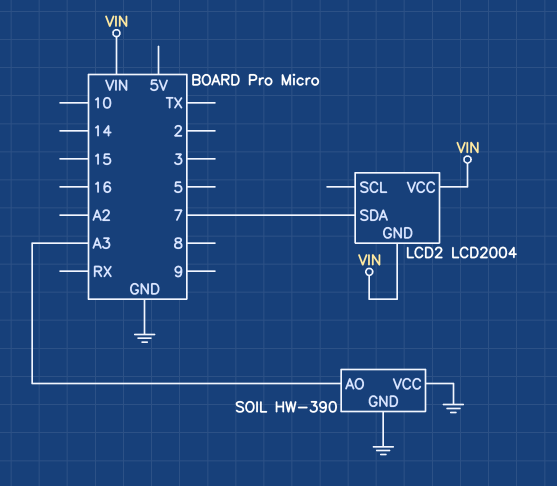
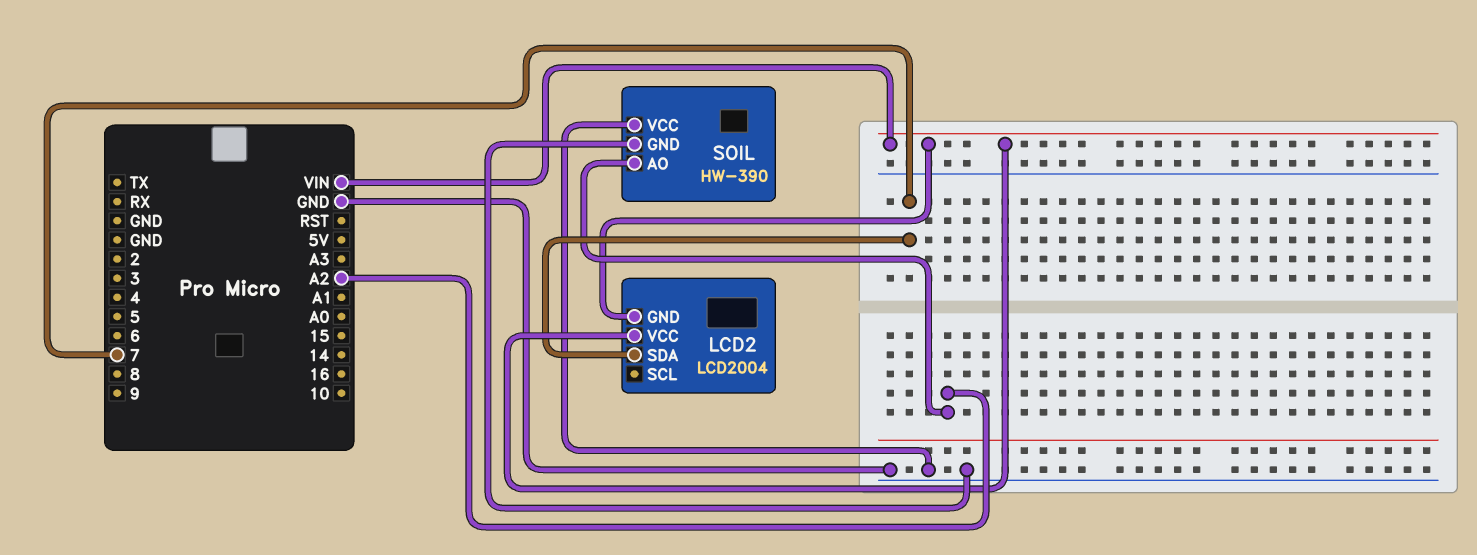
SOIL pin AO: A3 -> A2

